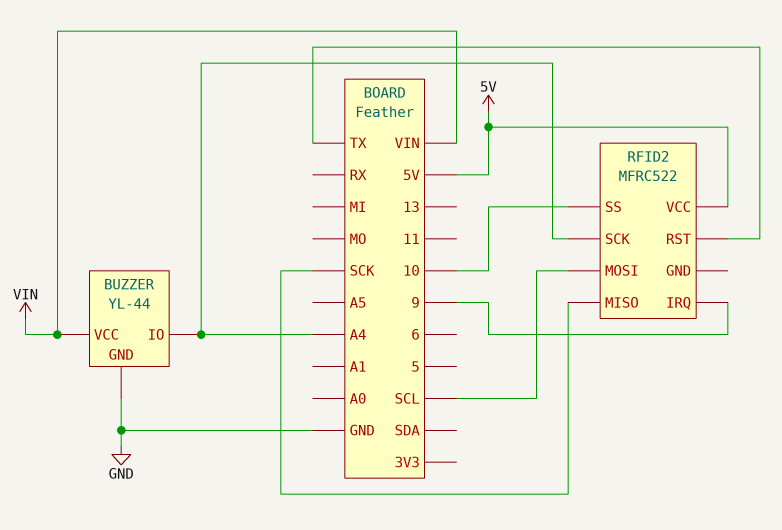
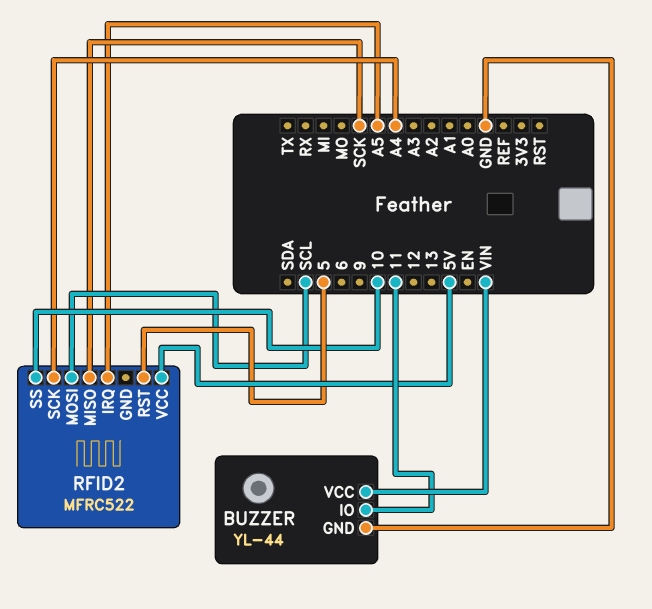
BUZZER pin IO: A4 -> 11
RFID2 pin IRQ: 9 -> A5
RFID2 pin RST: TX -> 5

